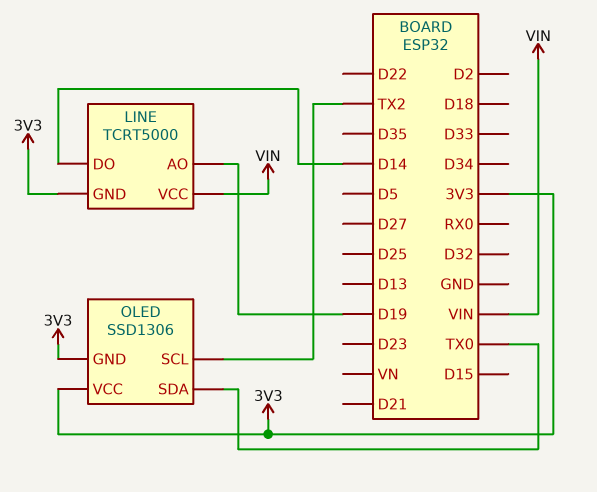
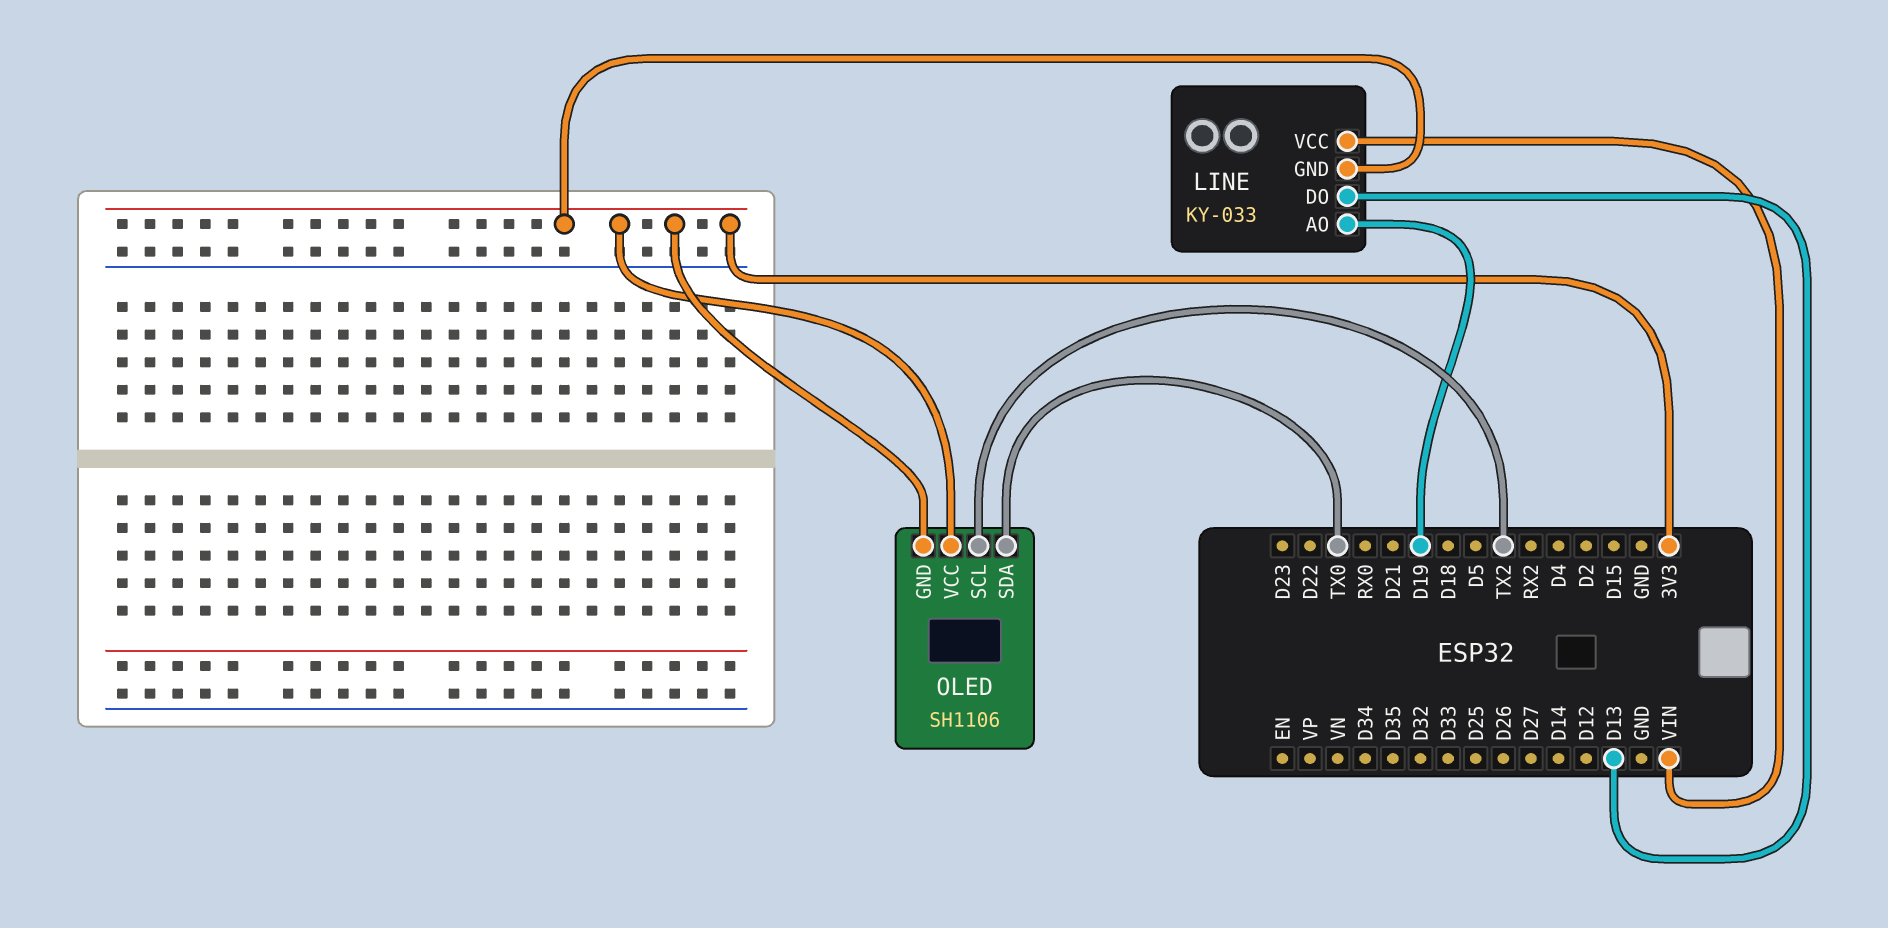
LINE: TCRT5000 -> KY-033
LINE pin DO: D14 -> D13
OLED: SSD1306 -> SH1106

